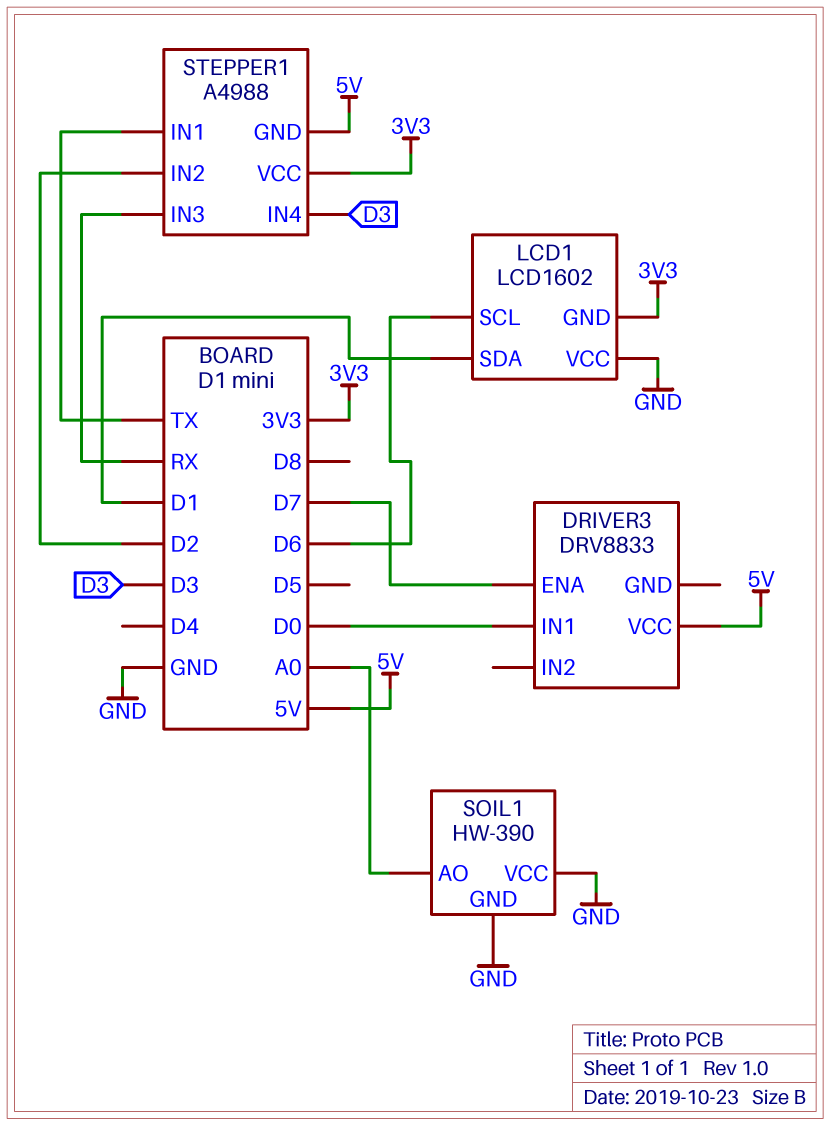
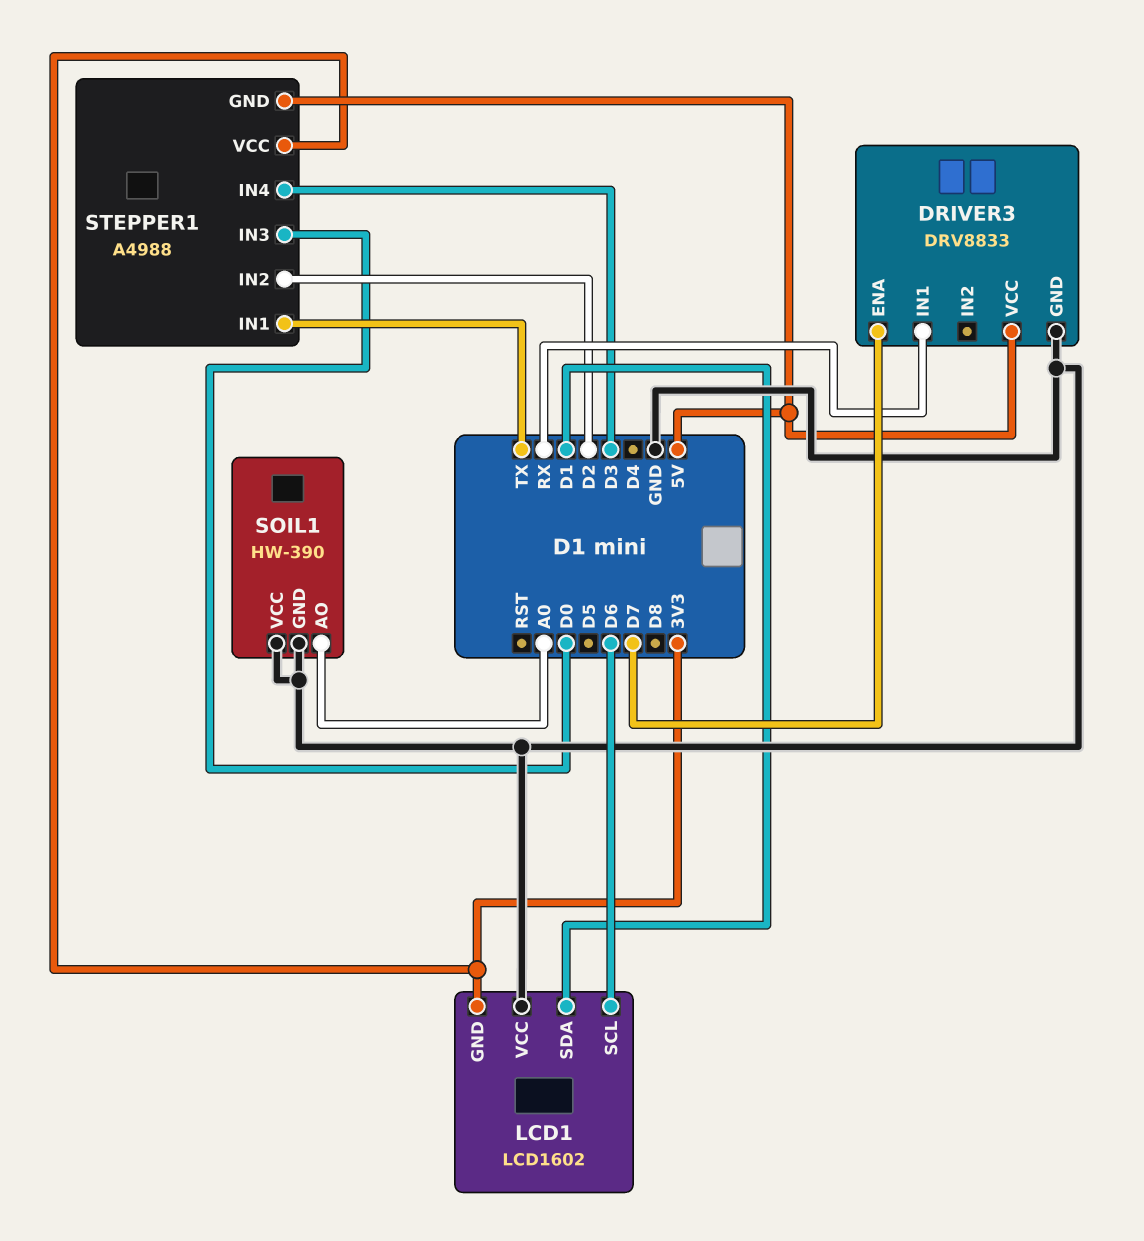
DRIVER3 pin GND: none -> GND
DRIVER3 pin IN1: D0 -> RX
STEPPER1 pin IN3: RX -> D0

